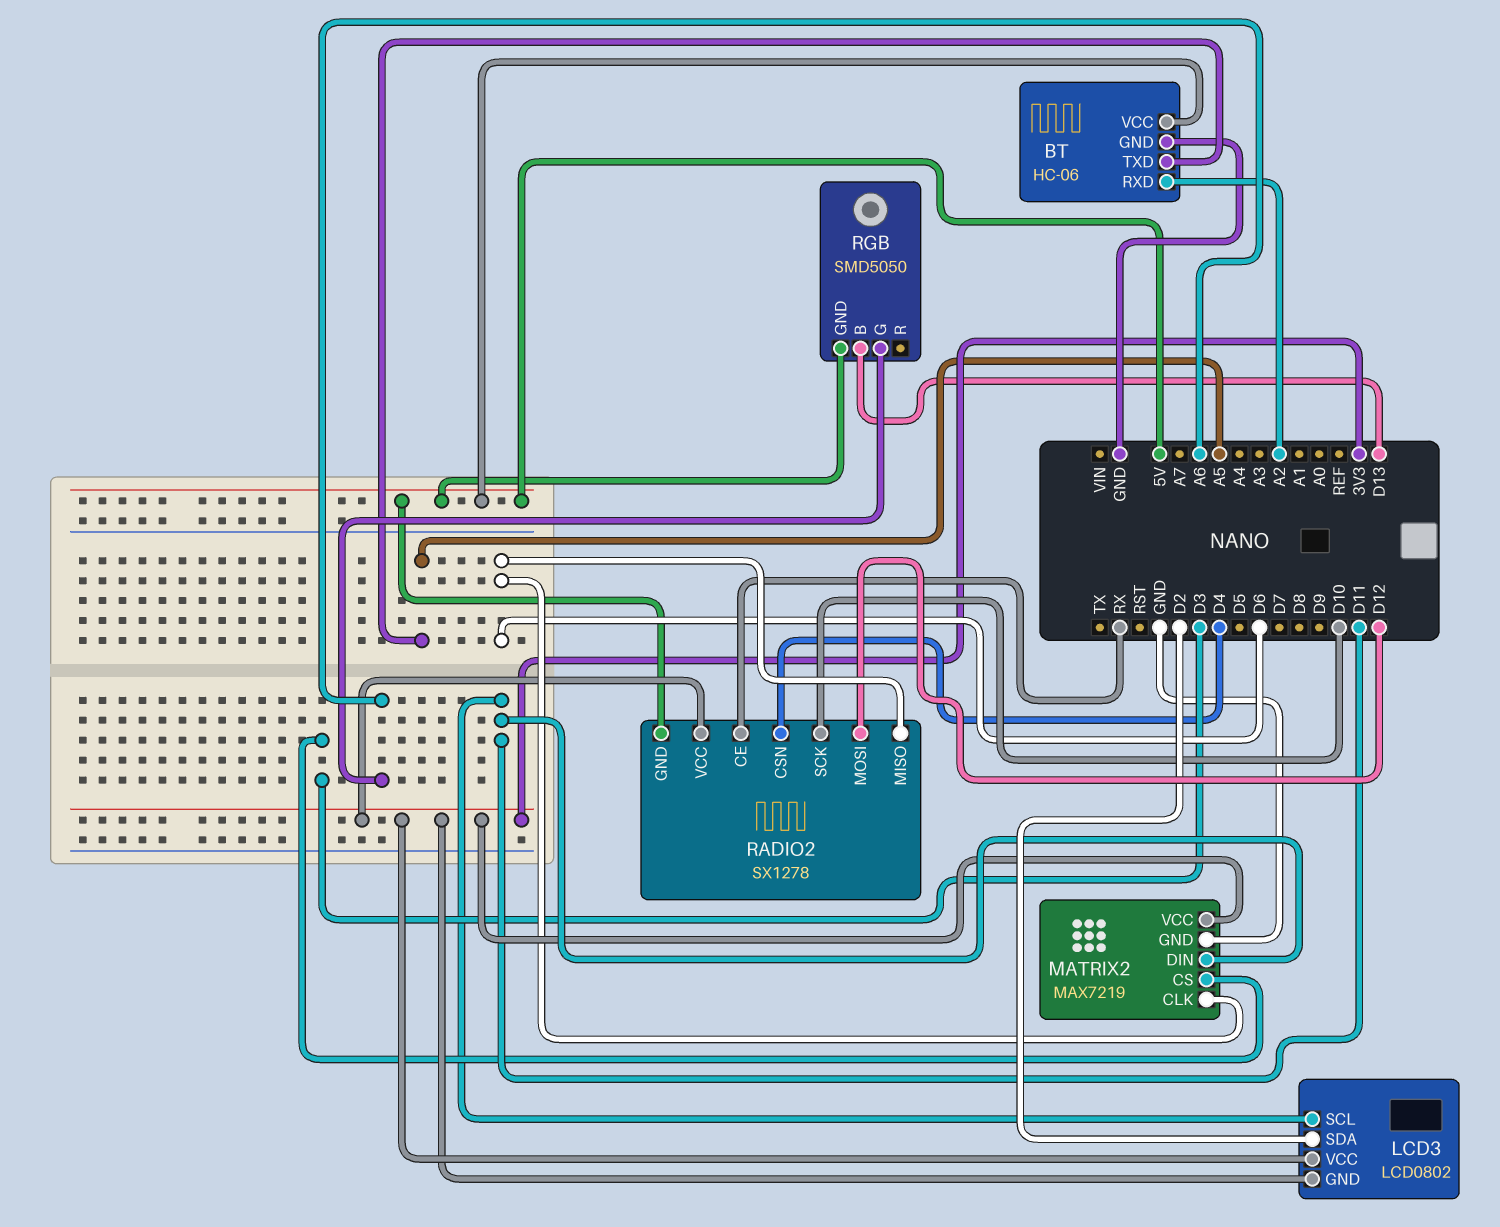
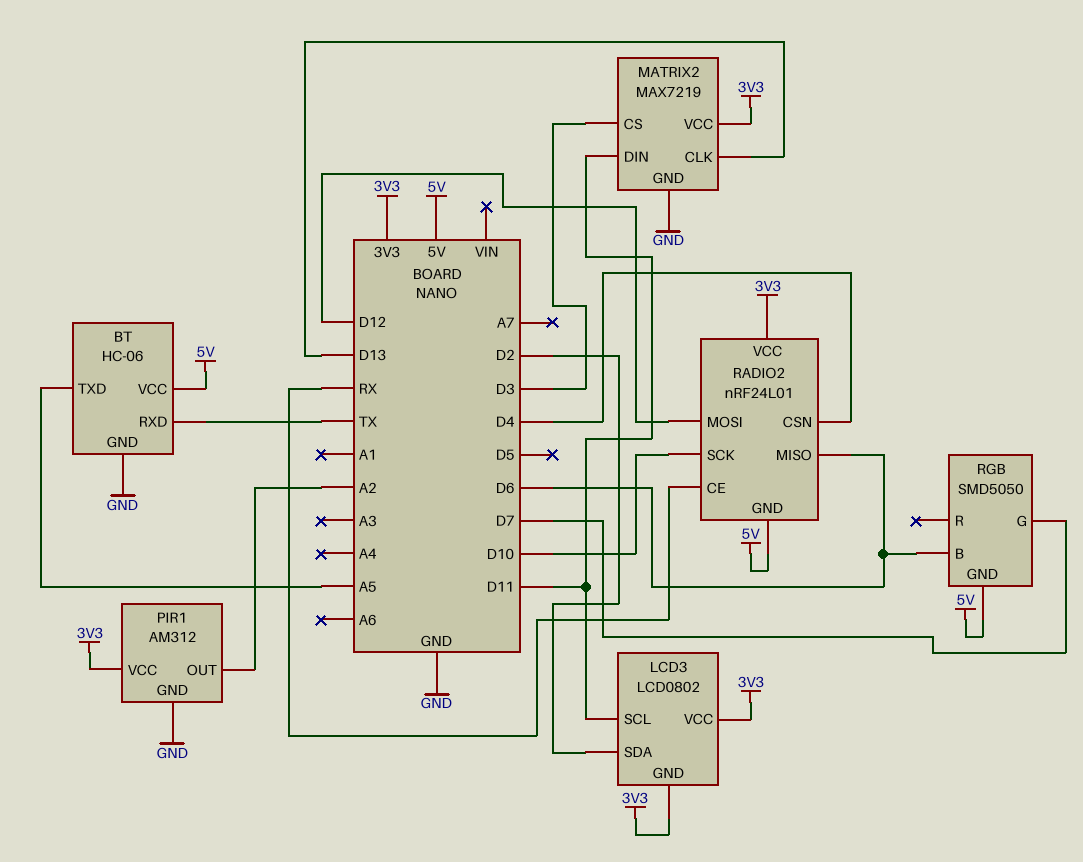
BT pin RXD: A2 -> TX
MATRIX2 pin CLK: D6 -> D13
PIR1: none -> AM312
PIR1 pin GND: none -> GND
PIR1 pin OUT: none -> A2
PIR1 pin VCC: none -> 3V3
RADIO2: SX1278 -> nRF24L01
RGB pin B: D13 -> D6
RGB pin G: A6 -> D7

